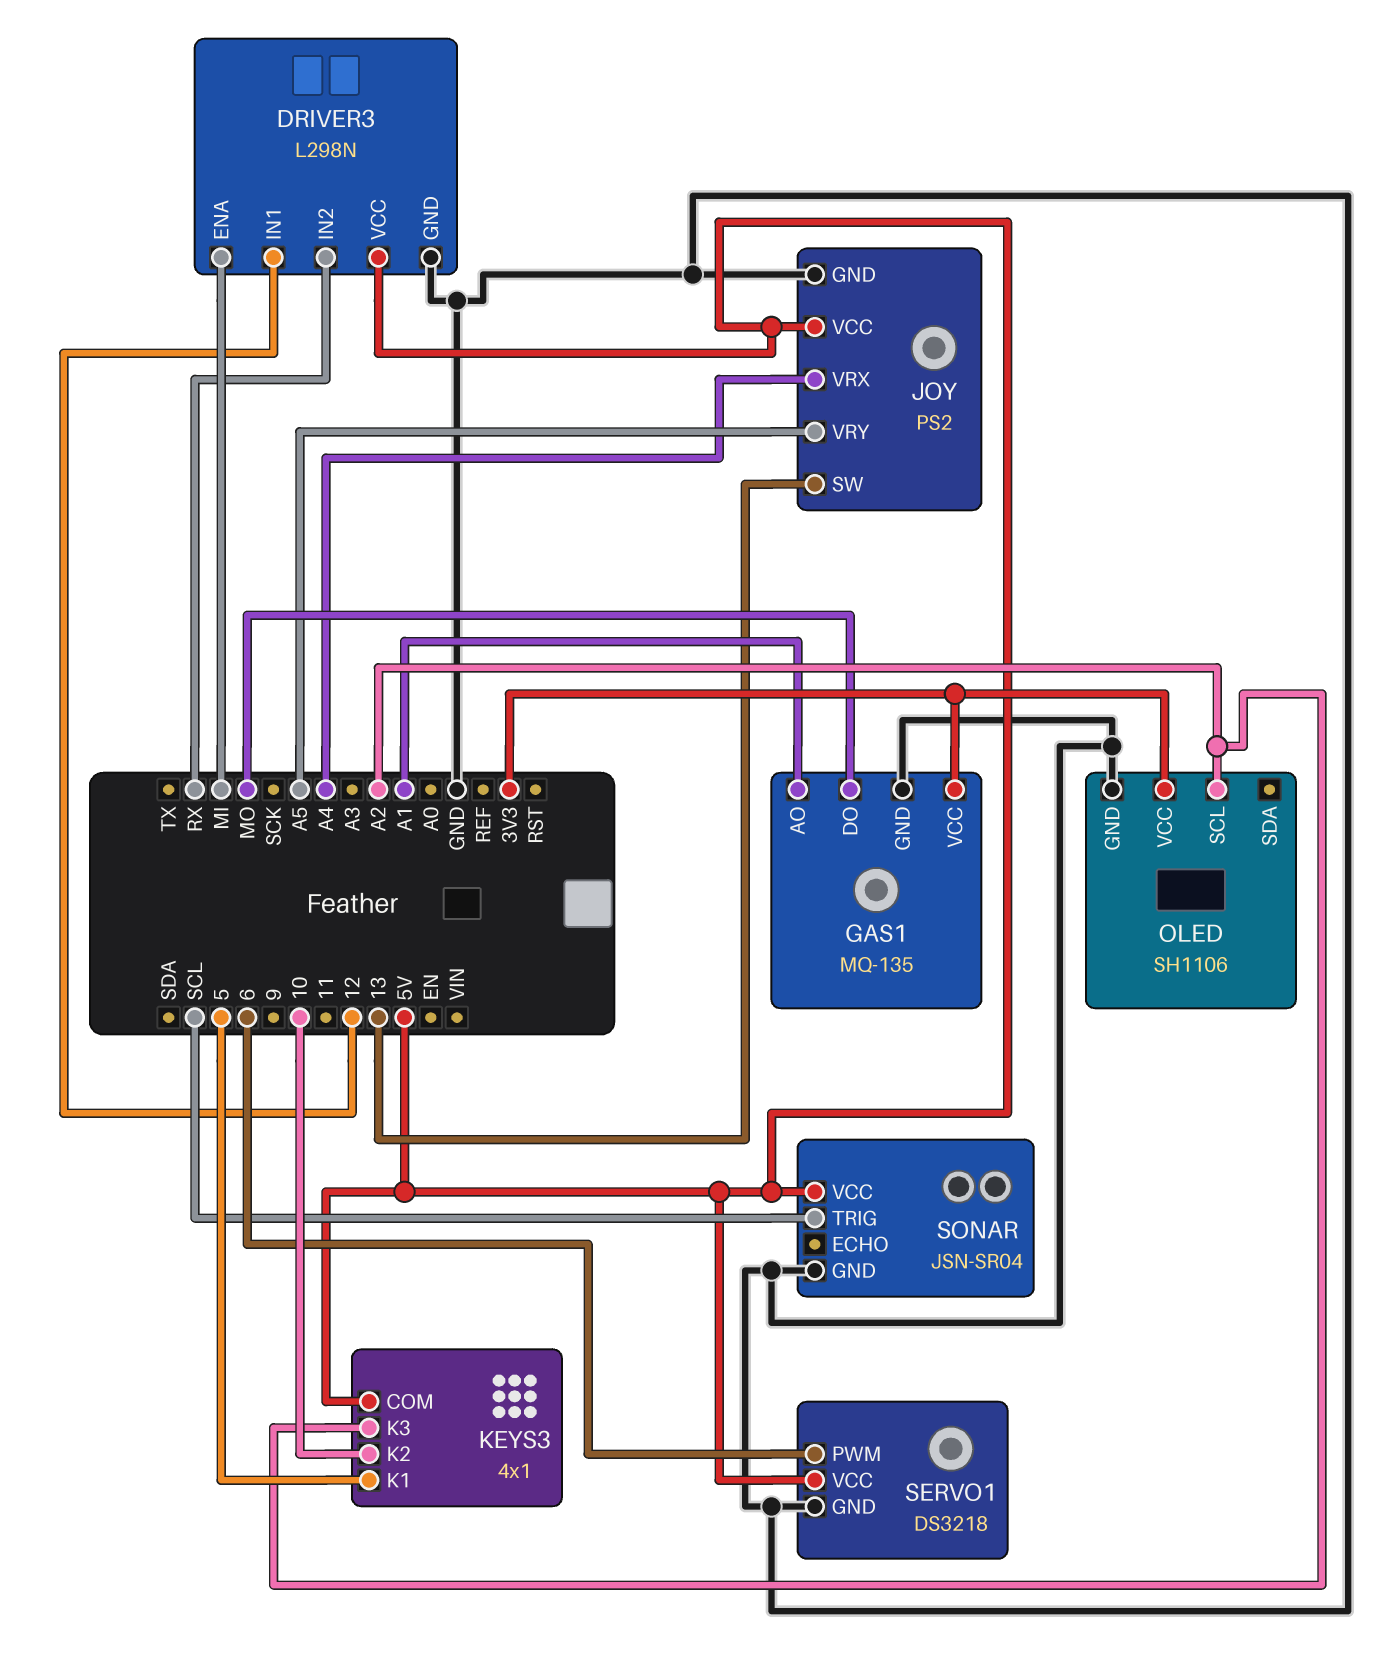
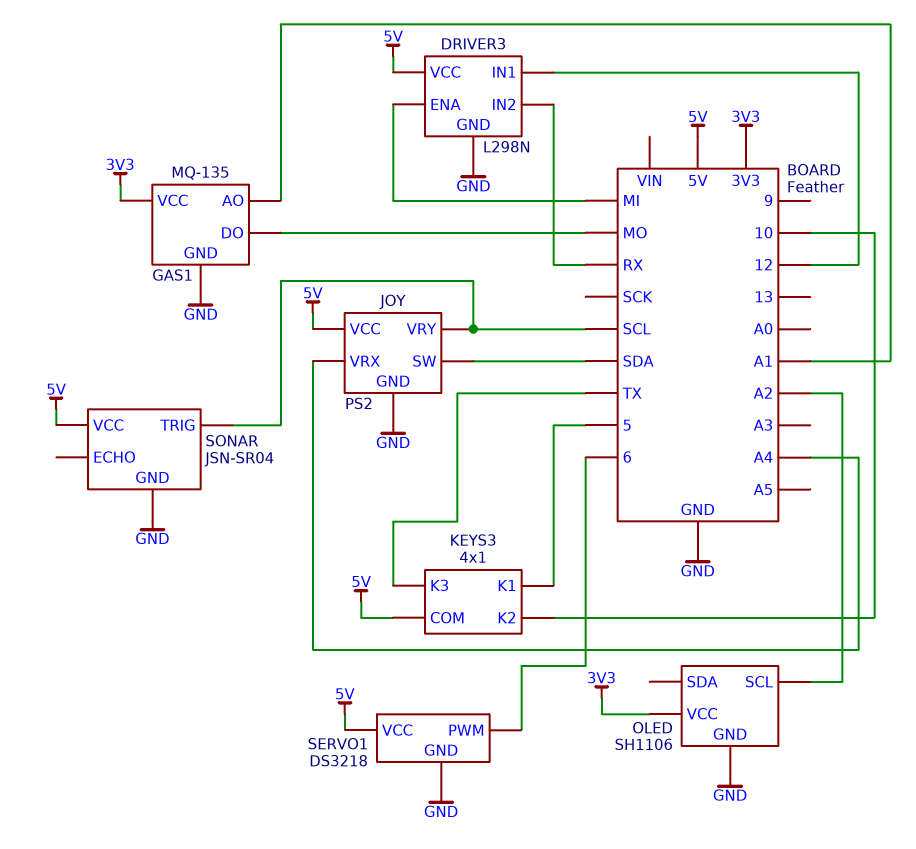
JOY pin SW: 13 -> SDA
JOY pin VRY: A5 -> SCL
KEYS3 pin K3: A2 -> TX

